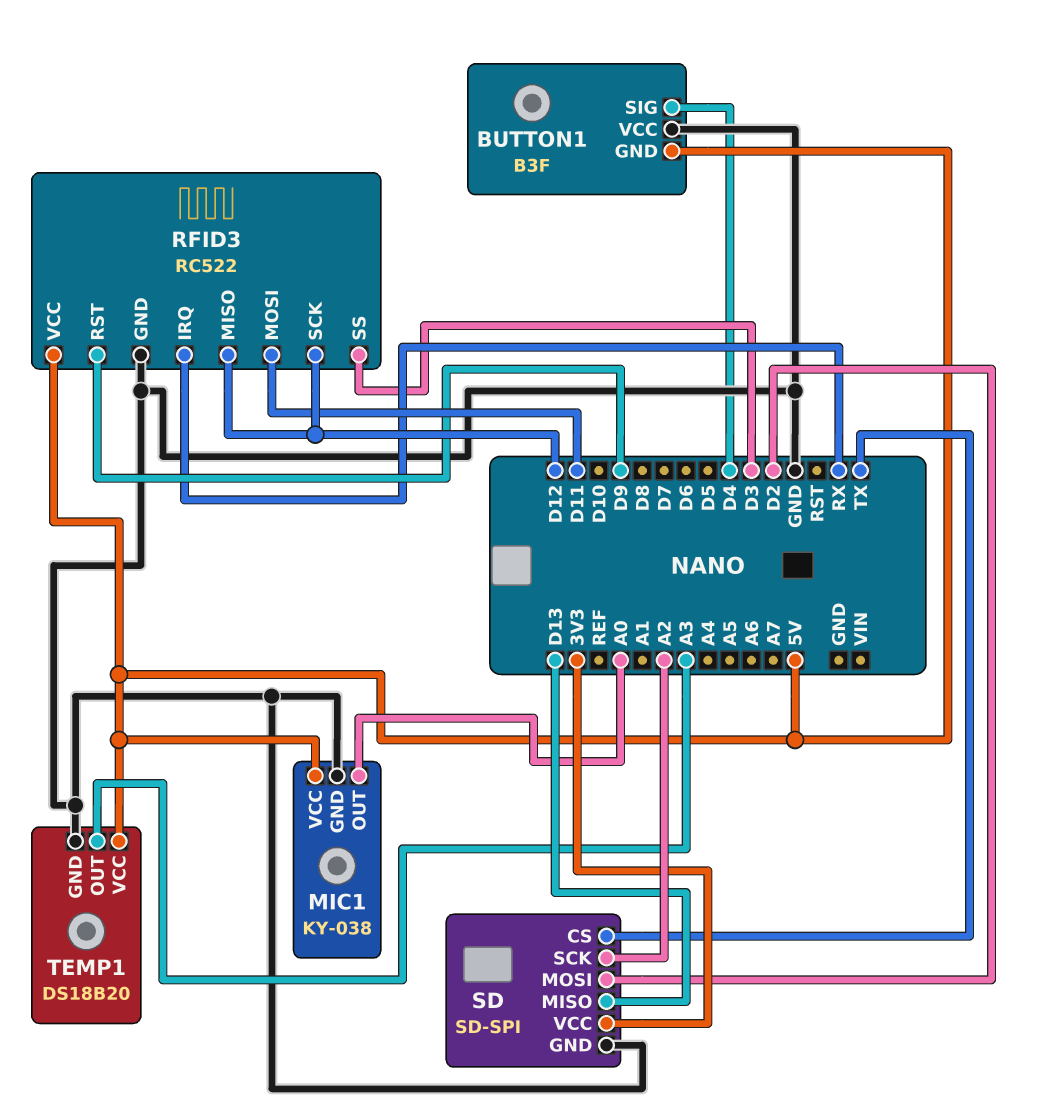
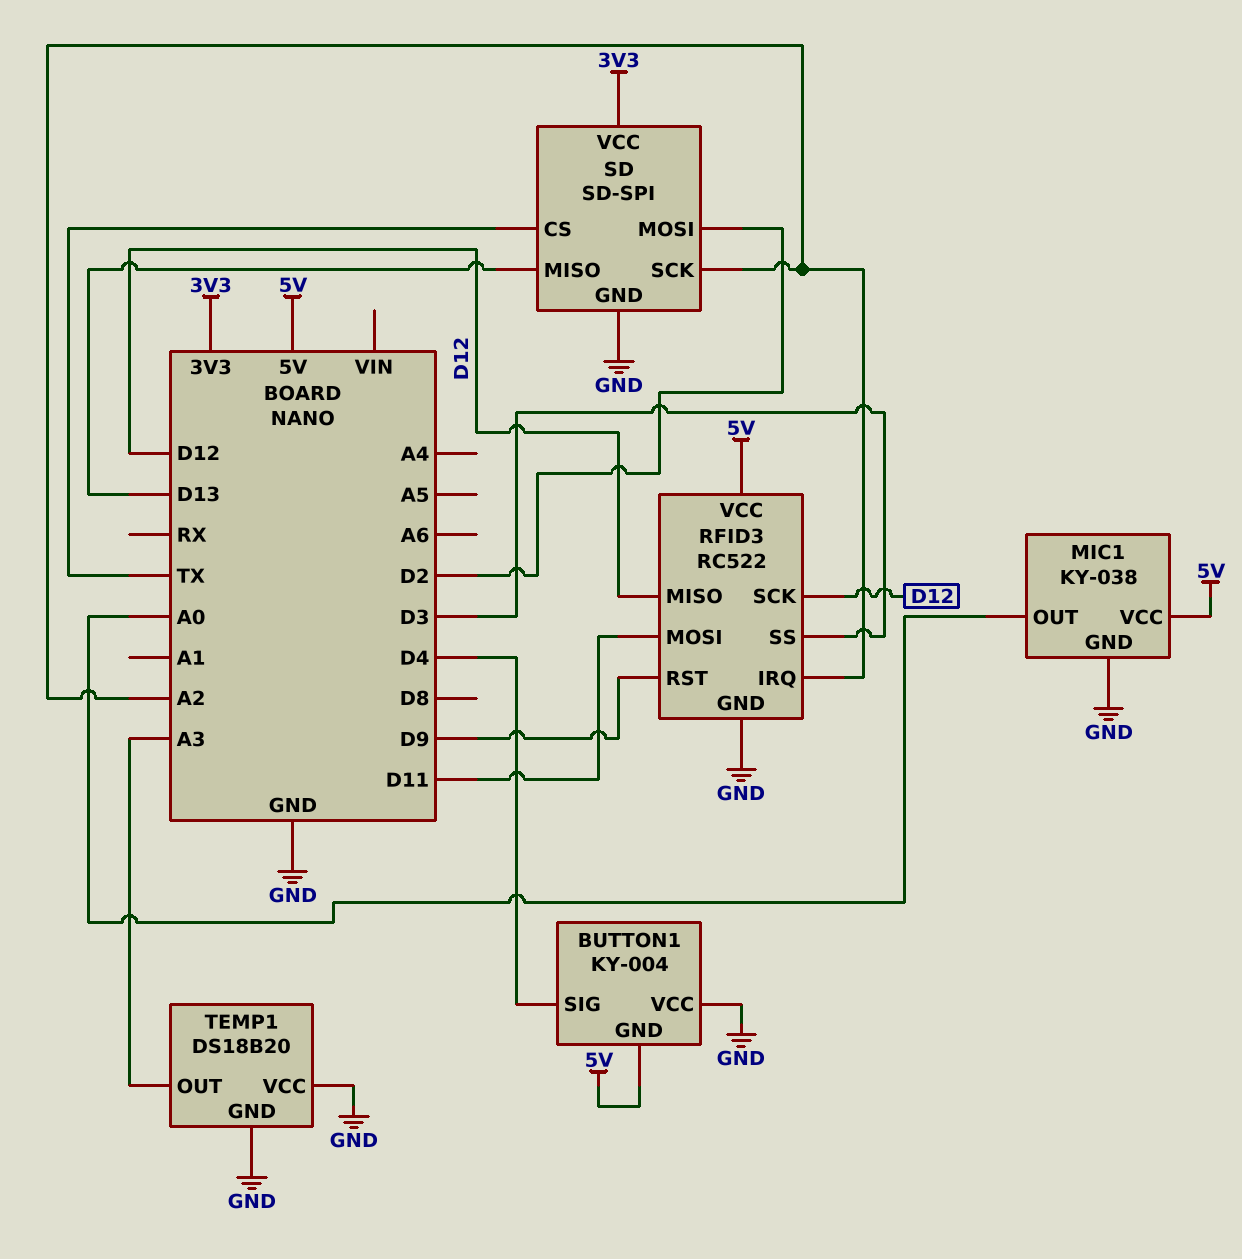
BUTTON1: B3F -> KY-004
RFID3 pin IRQ: RX -> A2
TEMP1 pin VCC: 5V -> GND

